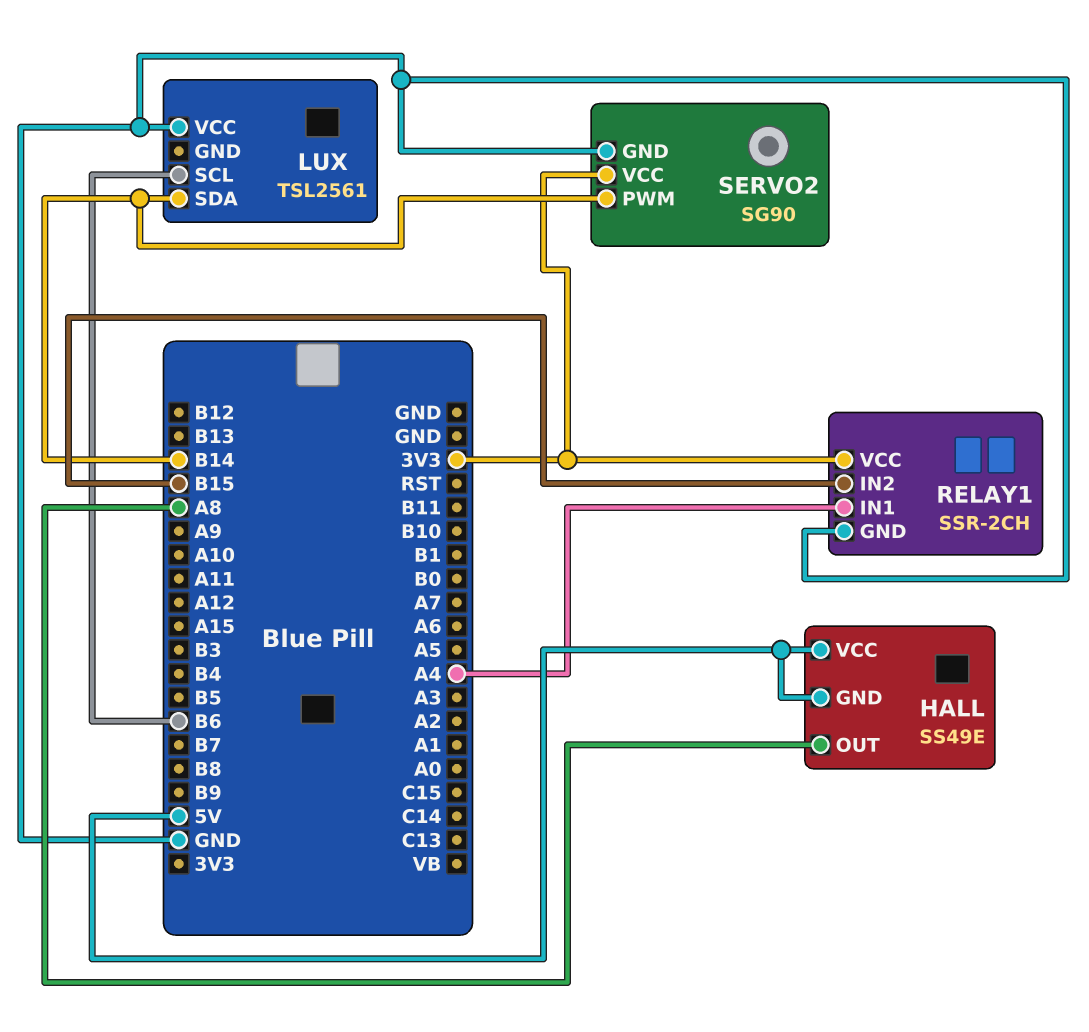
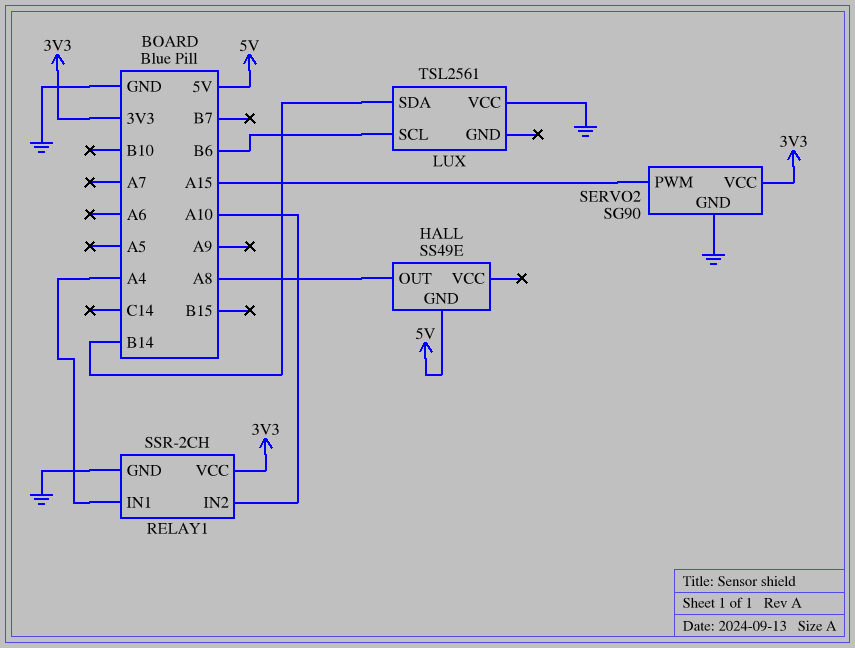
HALL pin VCC: 5V -> none
RELAY1 pin IN2: B15 -> A10
SERVO2 pin PWM: B14 -> A15

